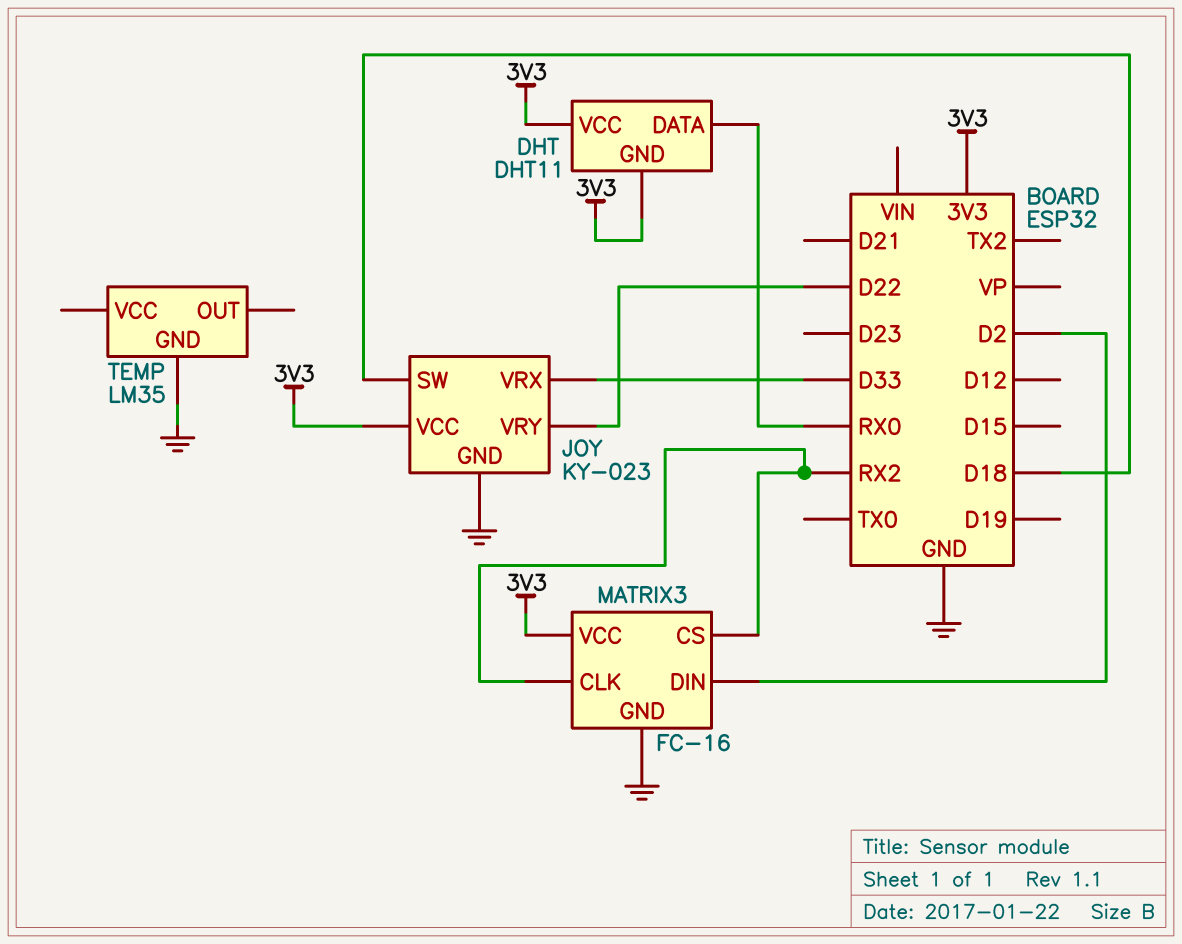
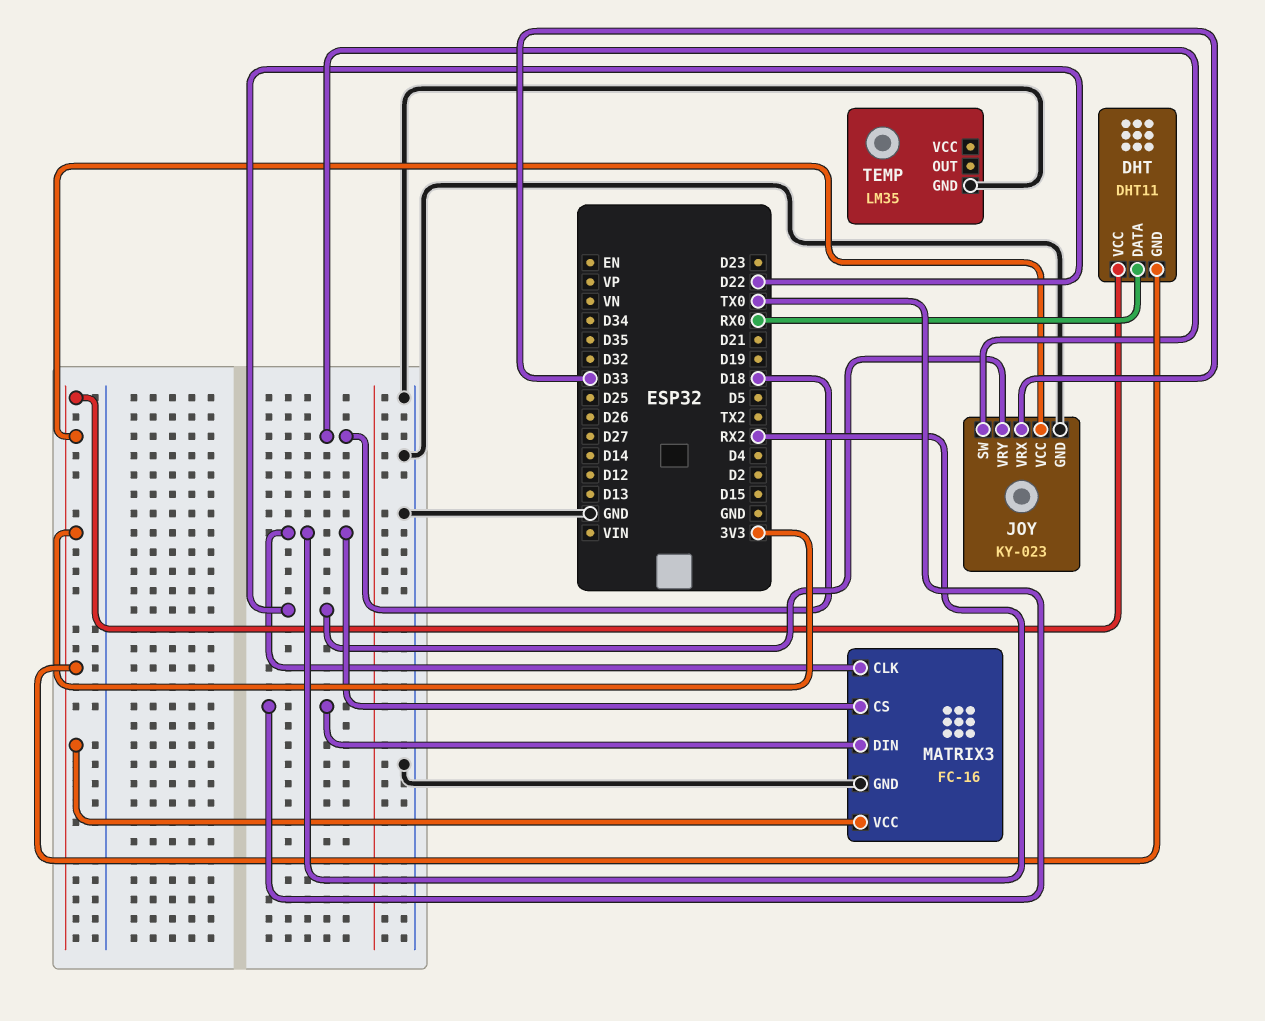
MATRIX3 pin DIN: D2 -> TX0

